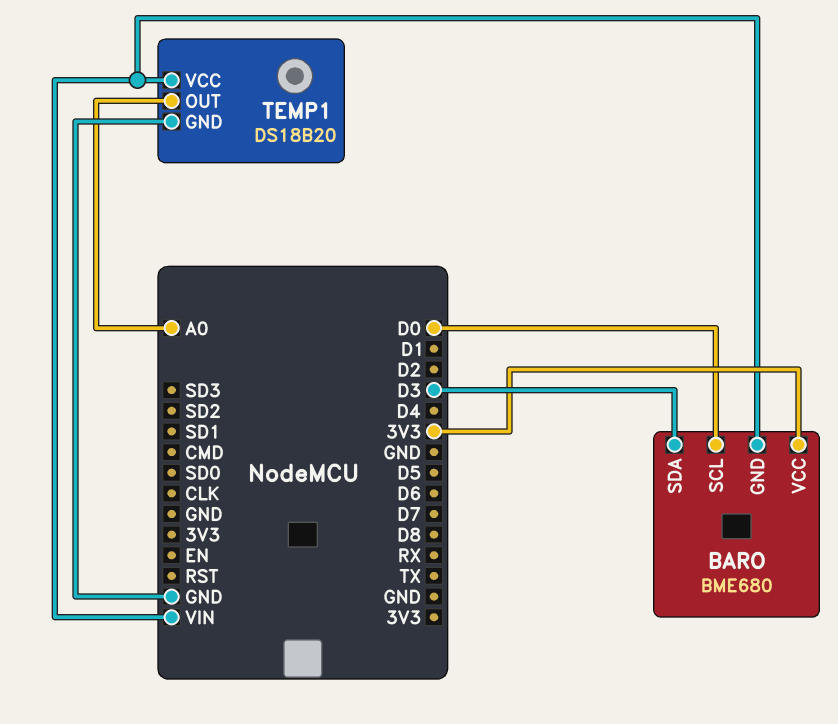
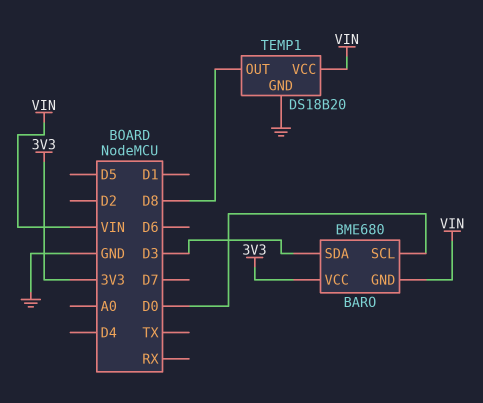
TEMP1 pin OUT: A0 -> D8

